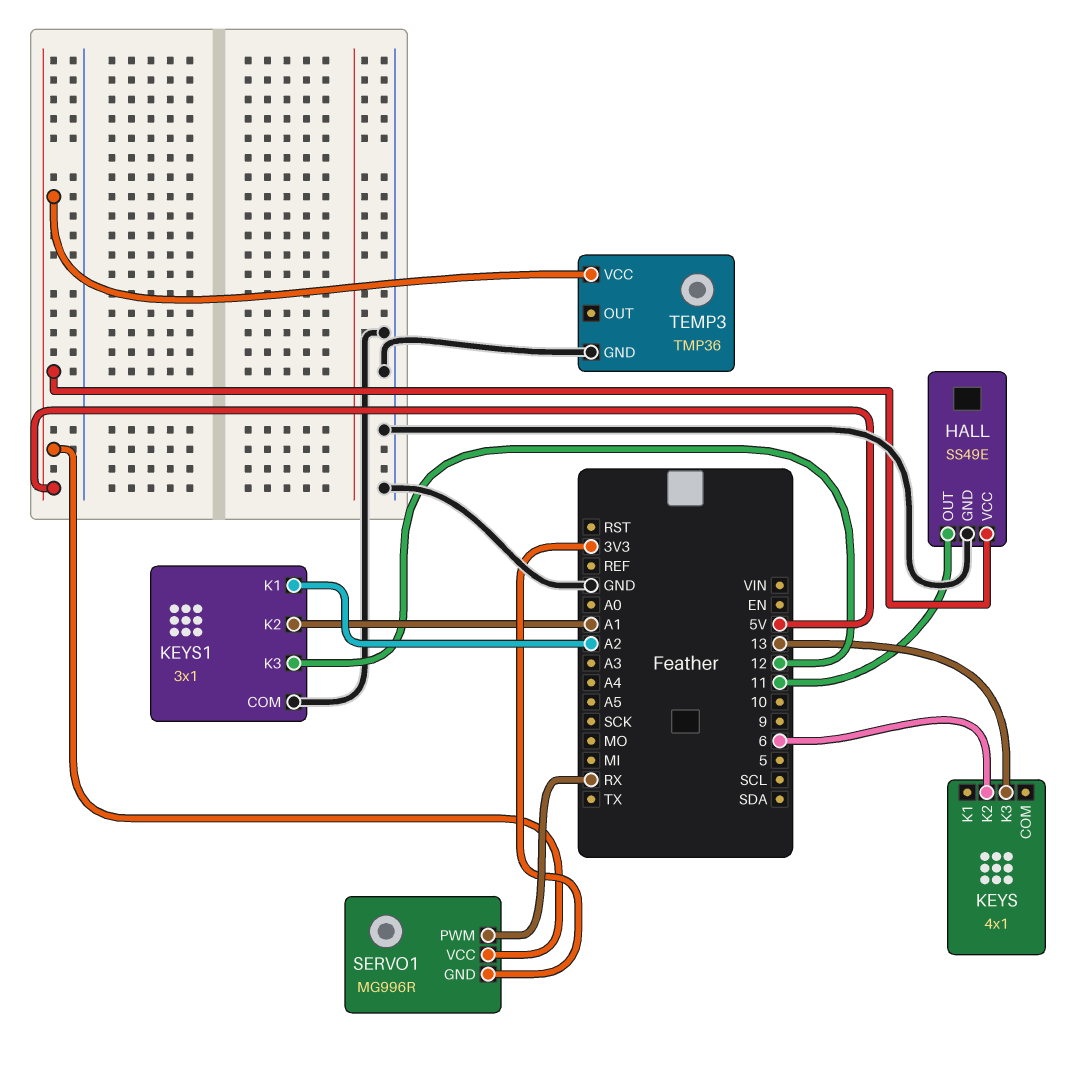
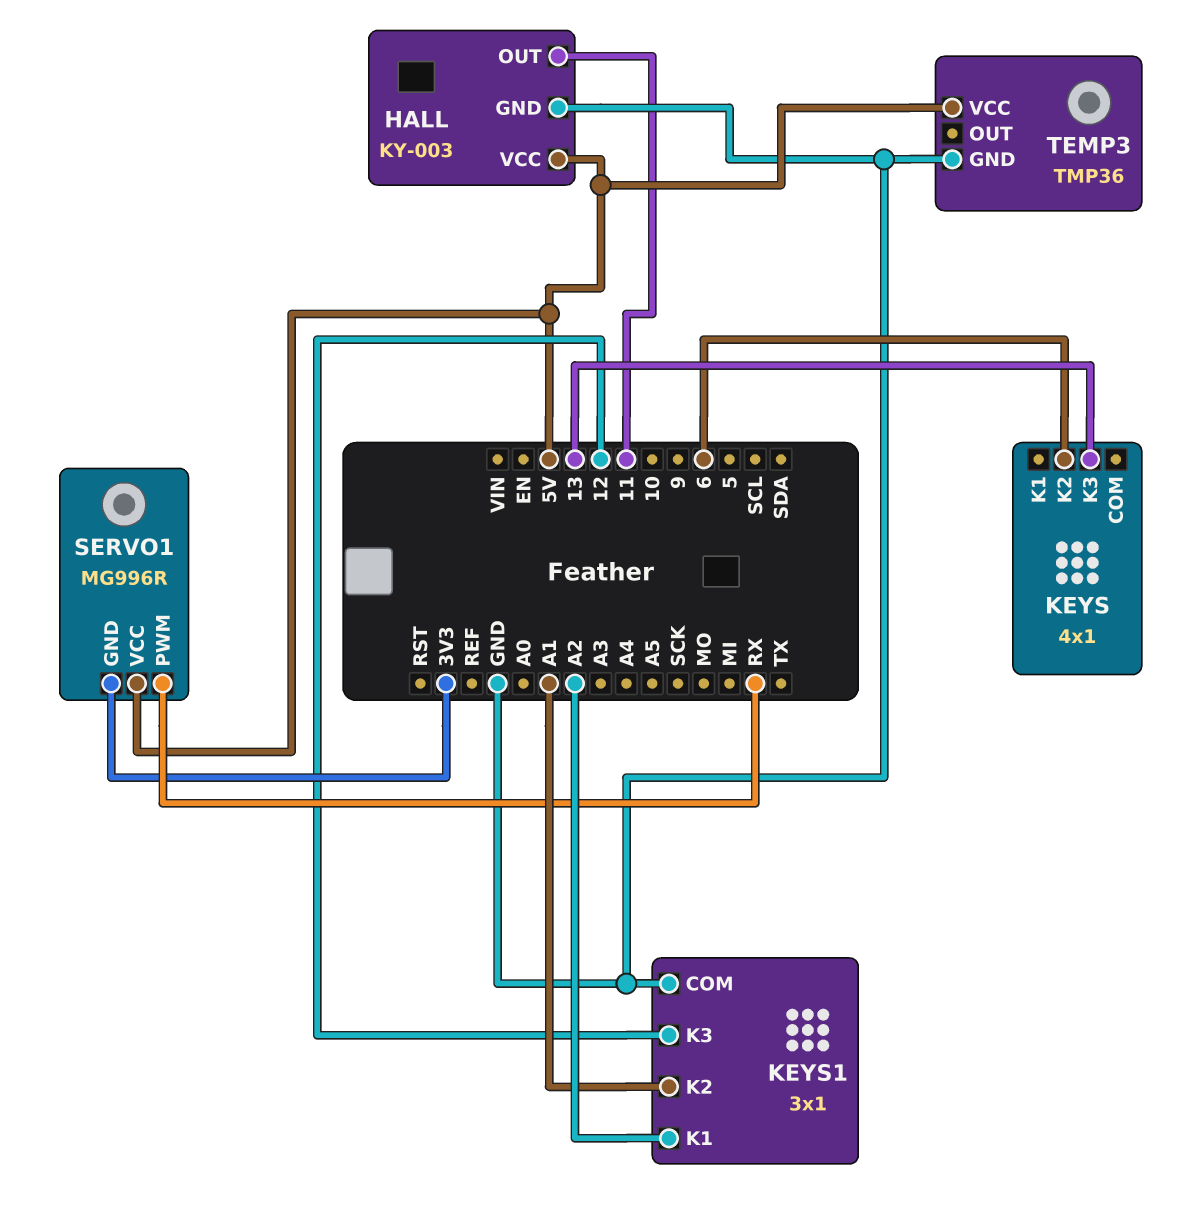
HALL: SS49E -> KY-003

